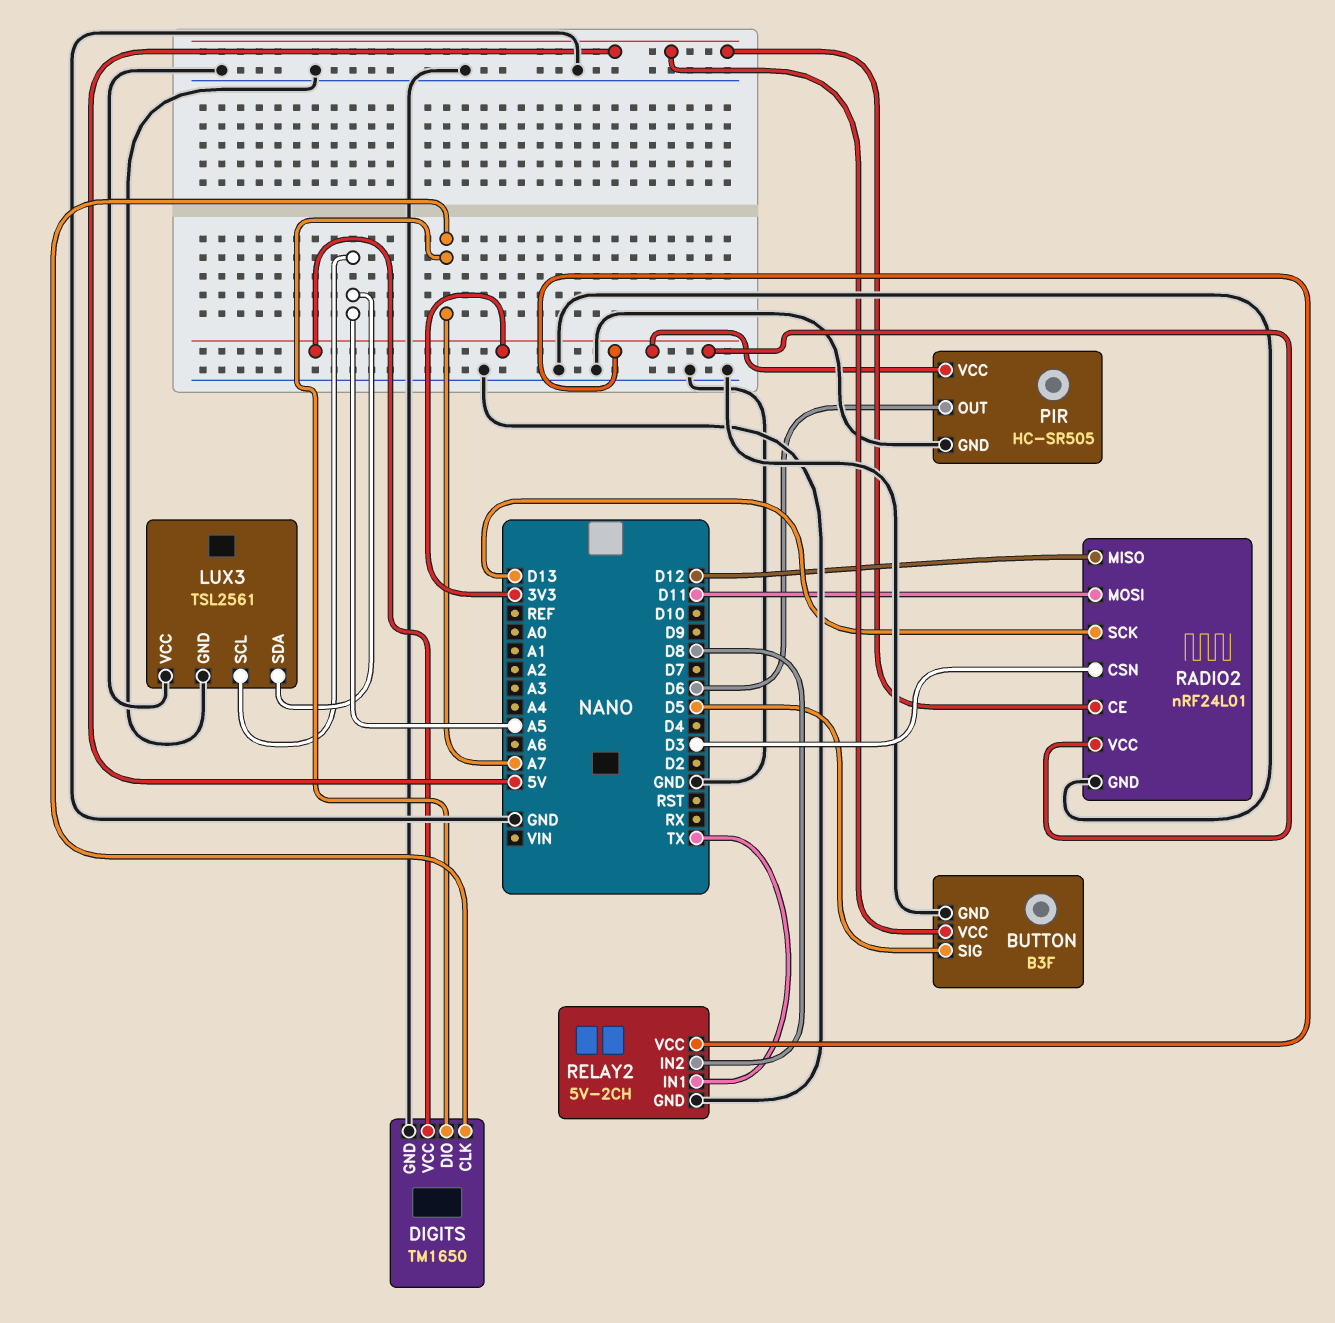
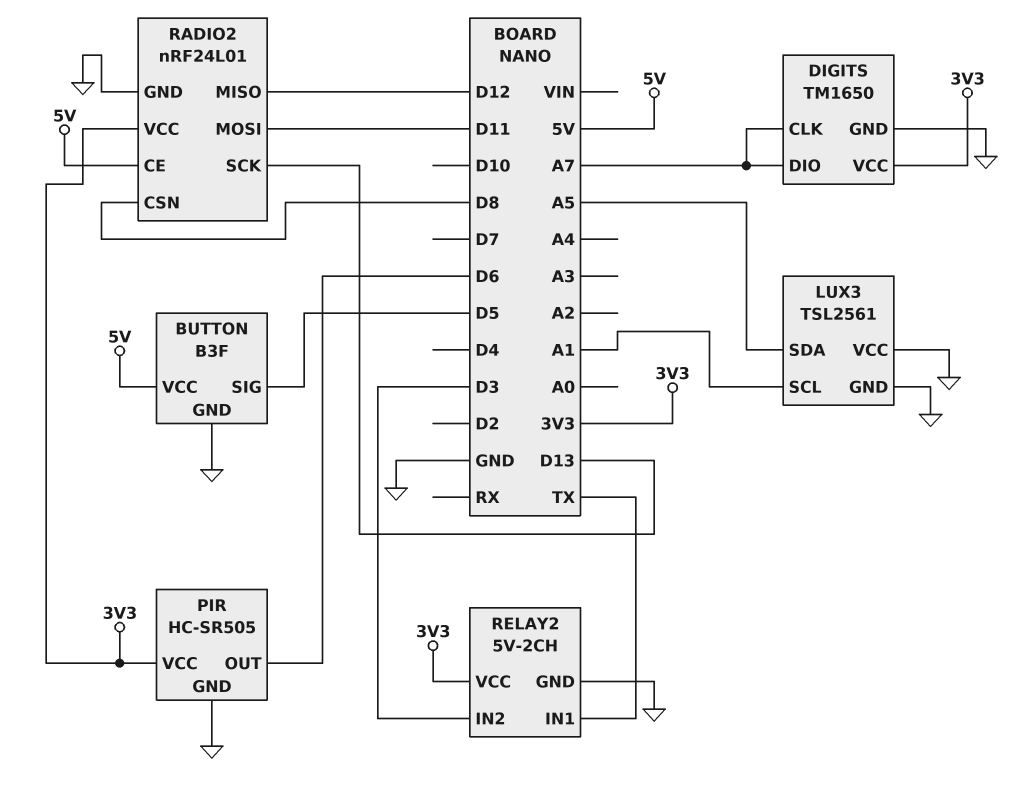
LUX3 pin SCL: A5 -> A1
RADIO2 pin CSN: D3 -> D8
RELAY2 pin IN2: D8 -> D3

